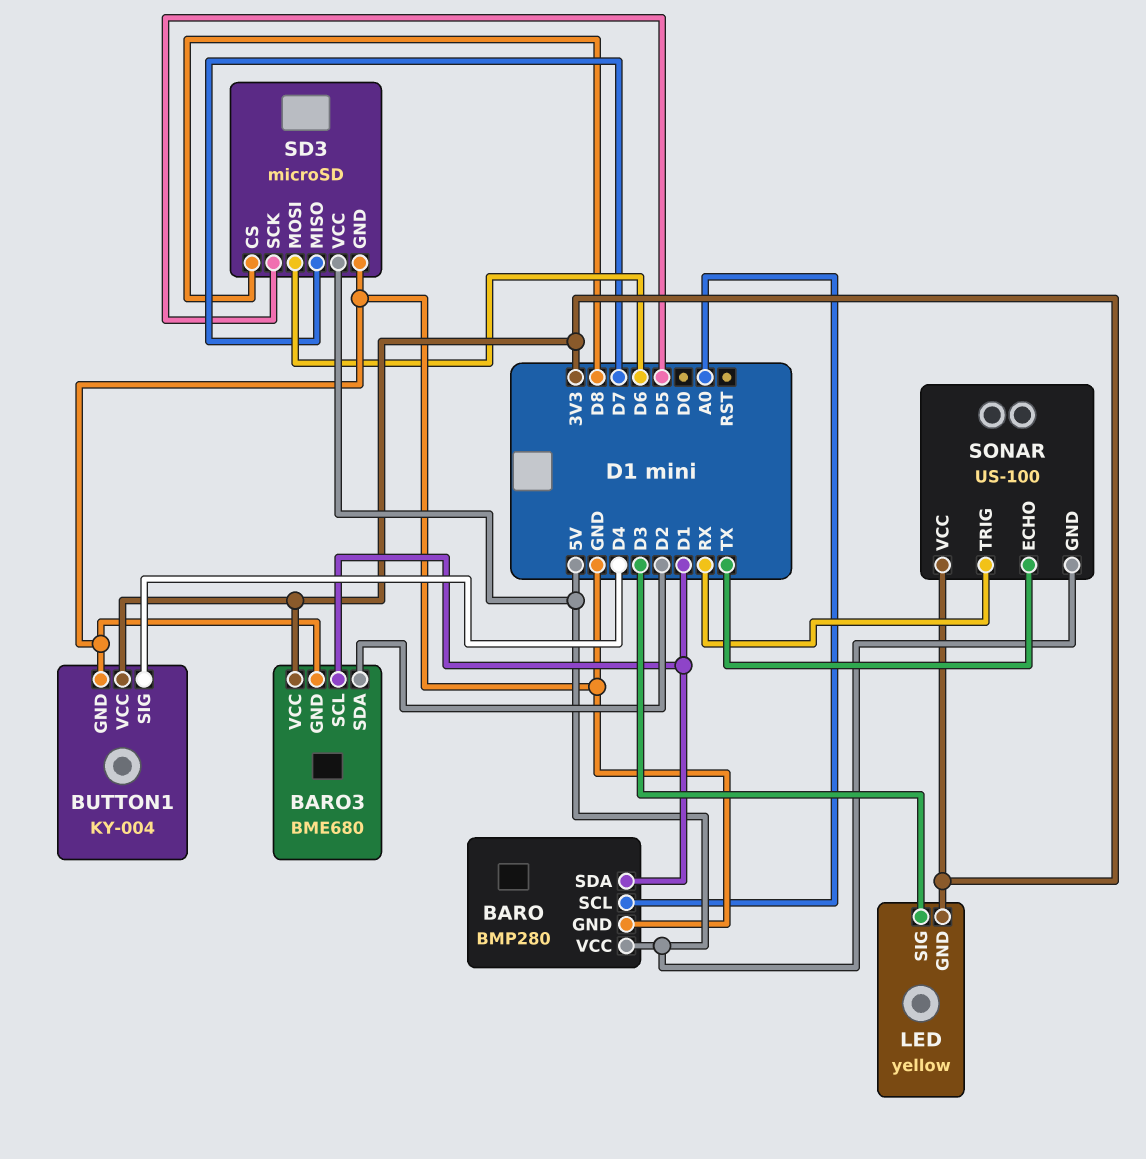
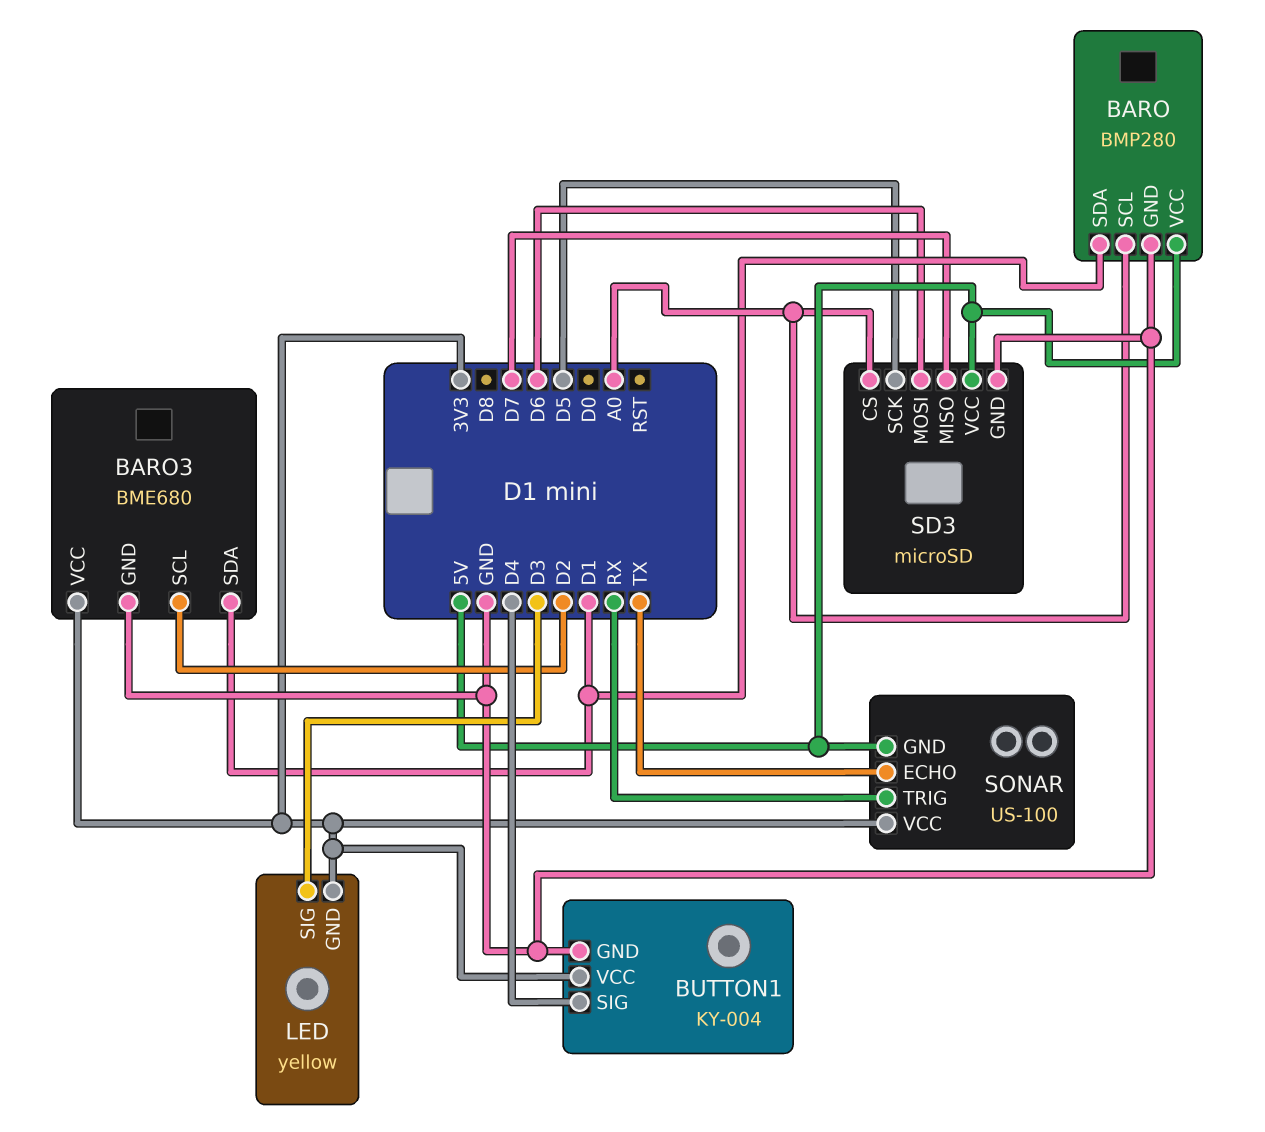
BARO3 pin SCL: D1 -> D2
BARO3 pin SDA: D2 -> D1
SD3 pin CS: D8 -> A0

